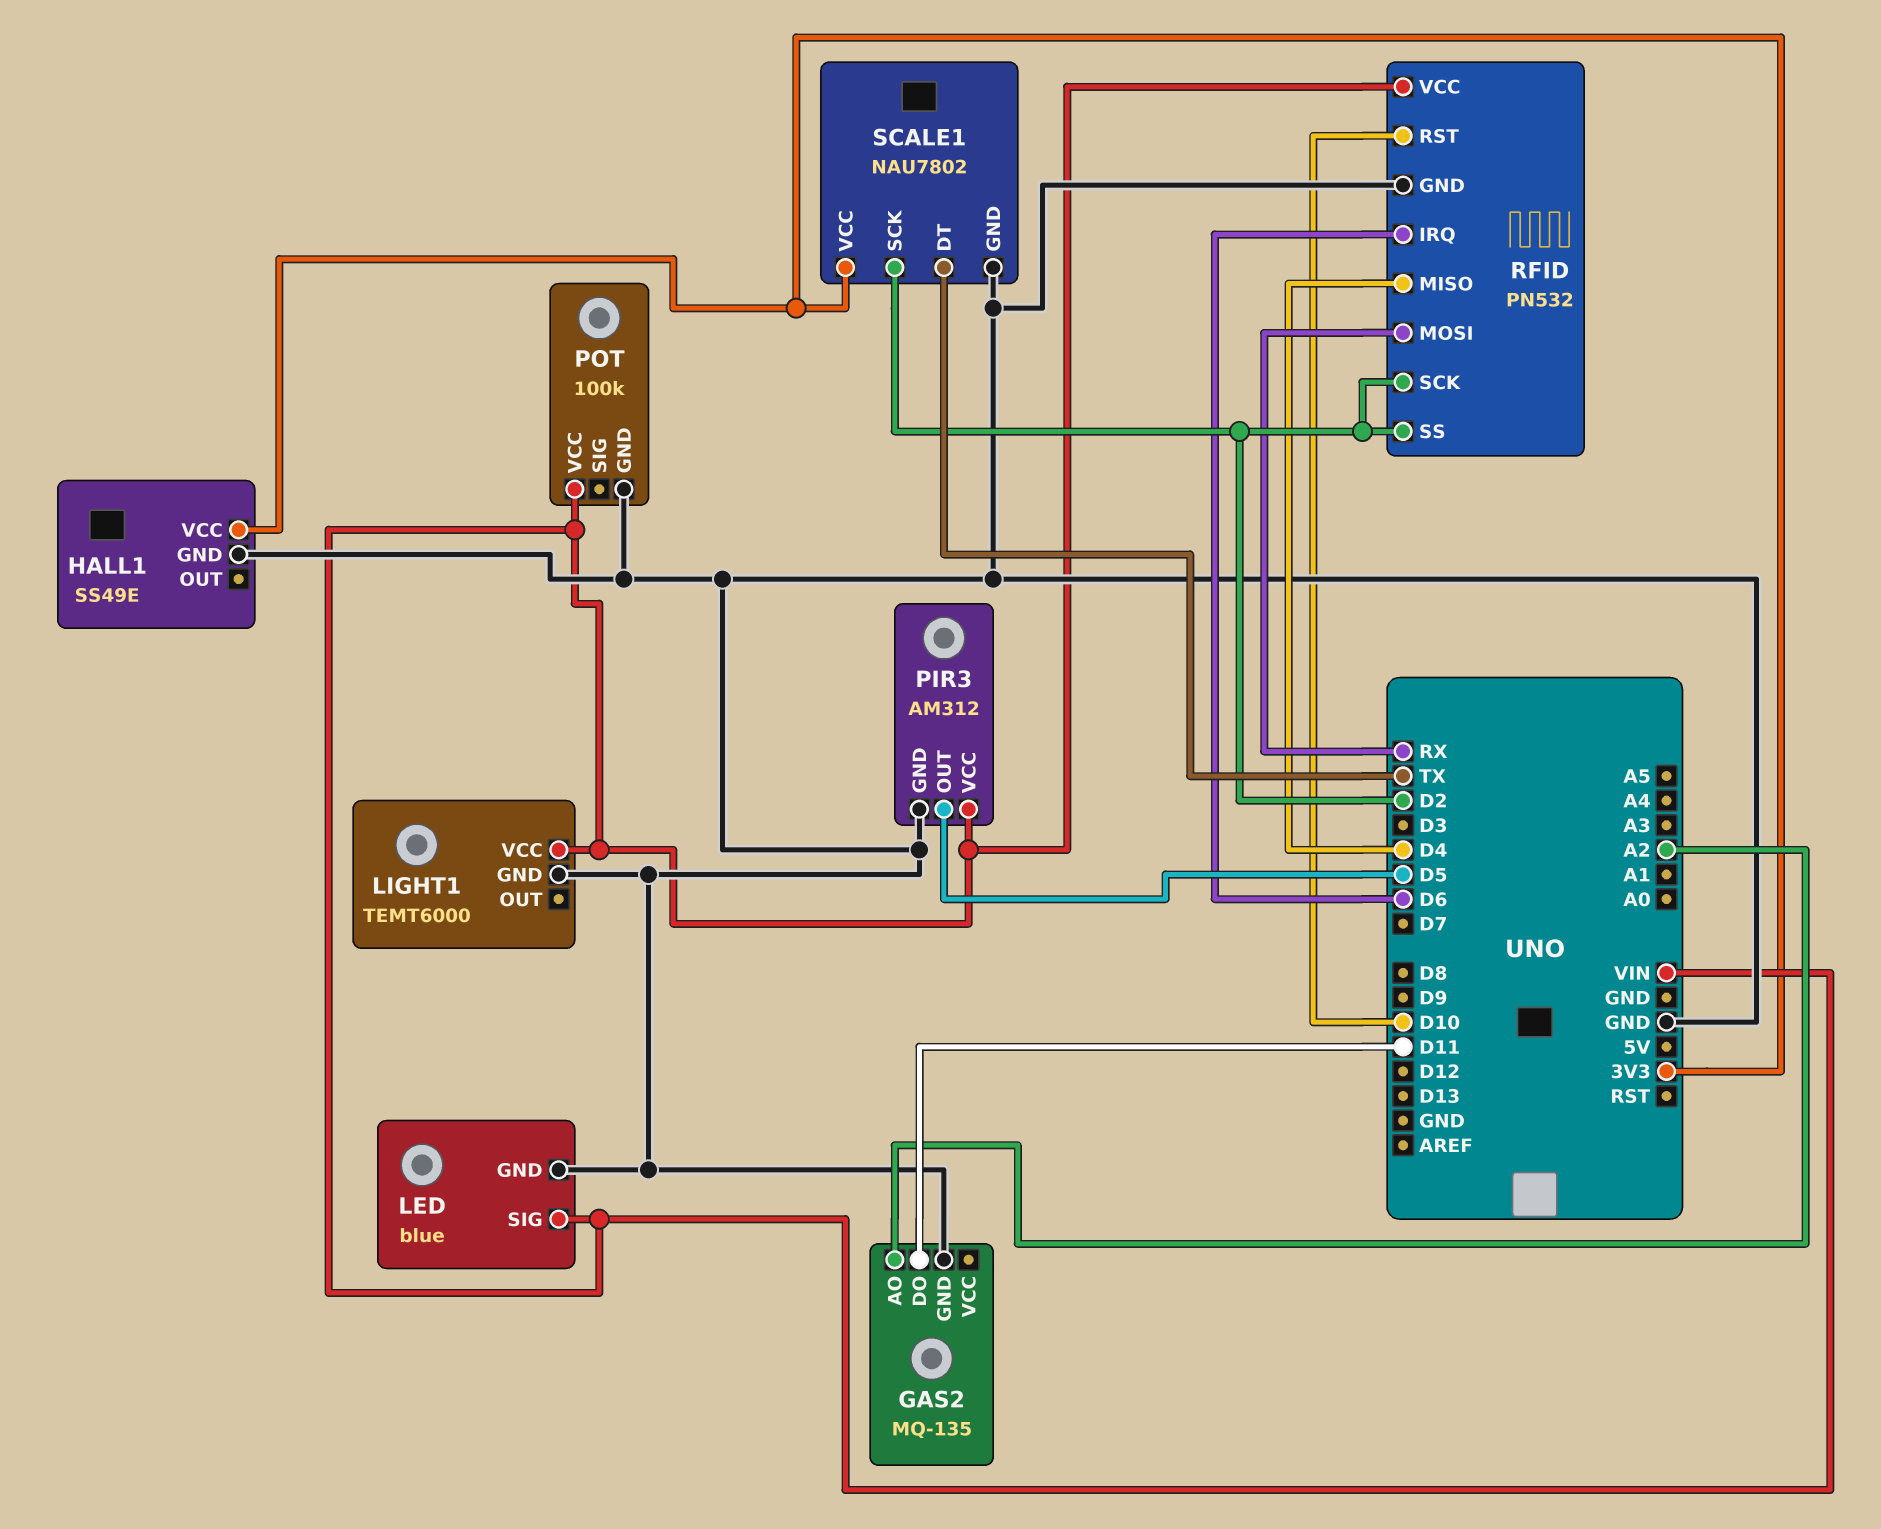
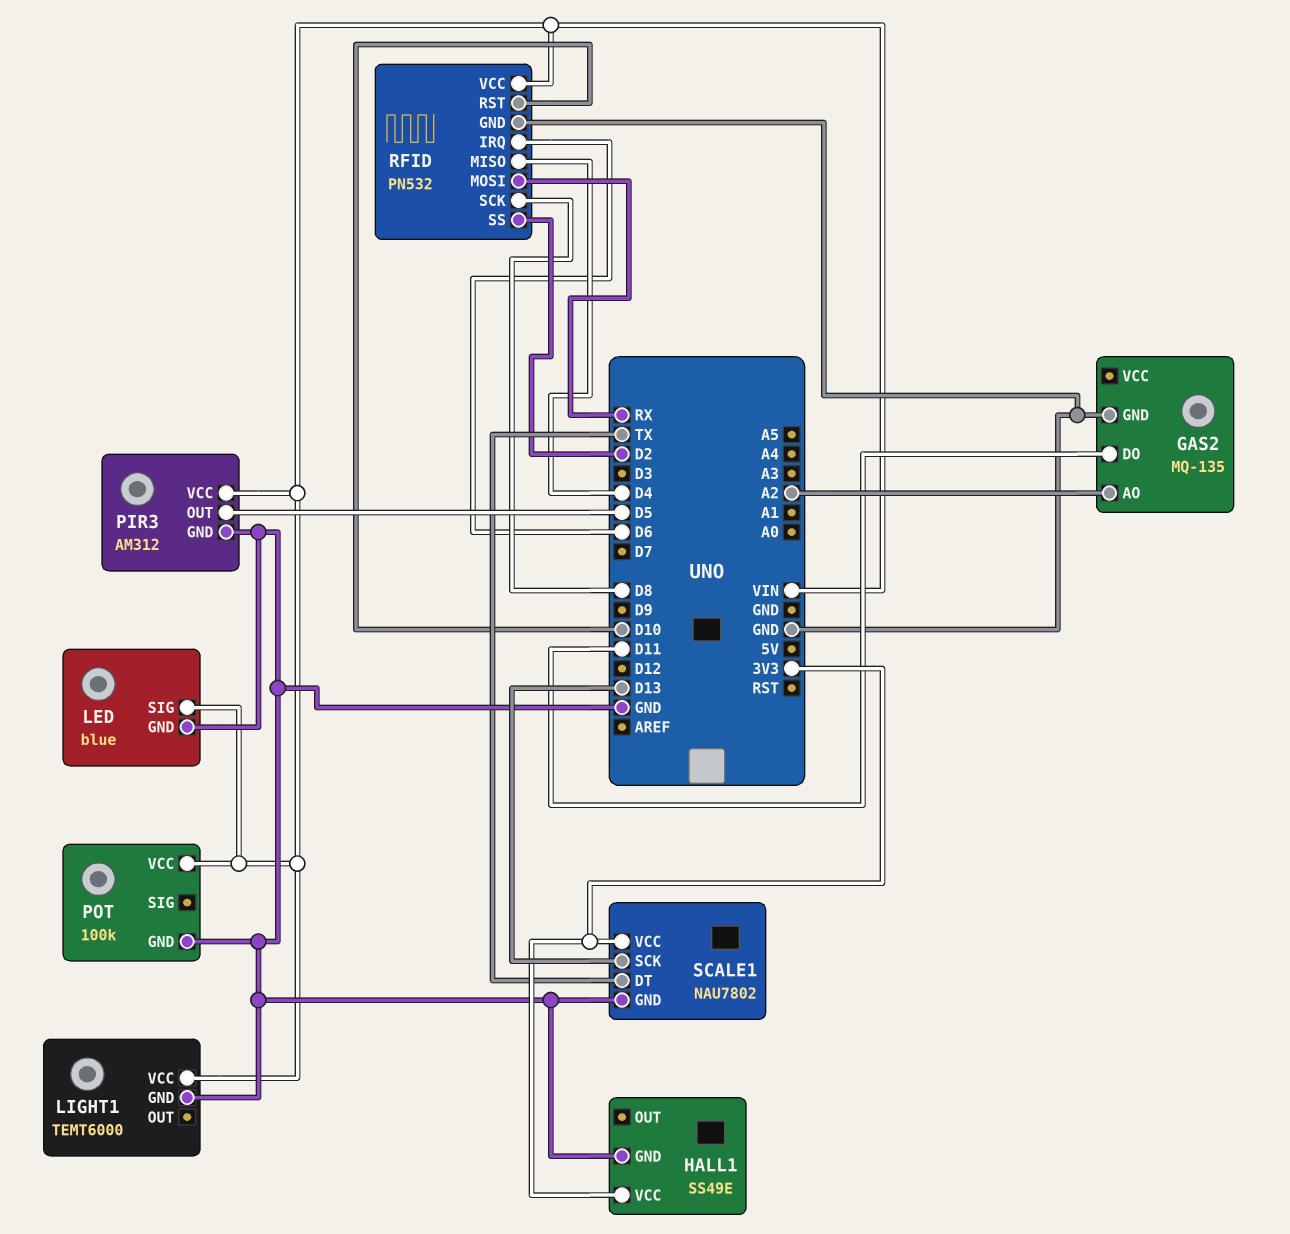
RFID pin SCK: D2 -> D8
SCALE1 pin SCK: D2 -> D13

